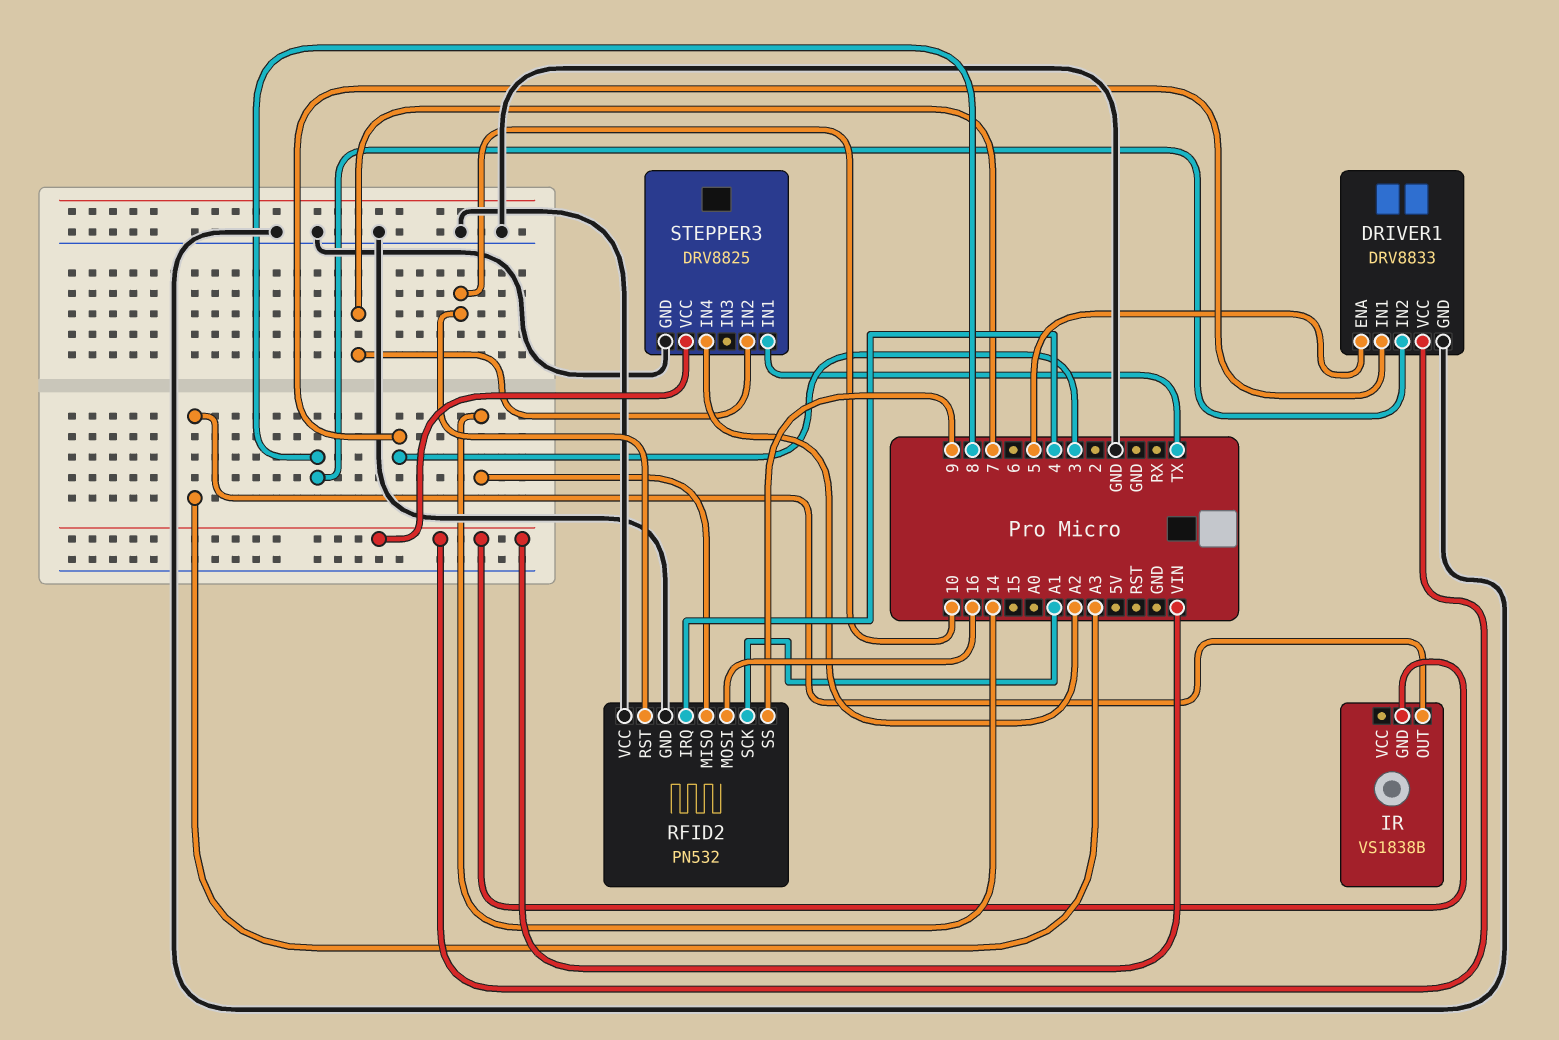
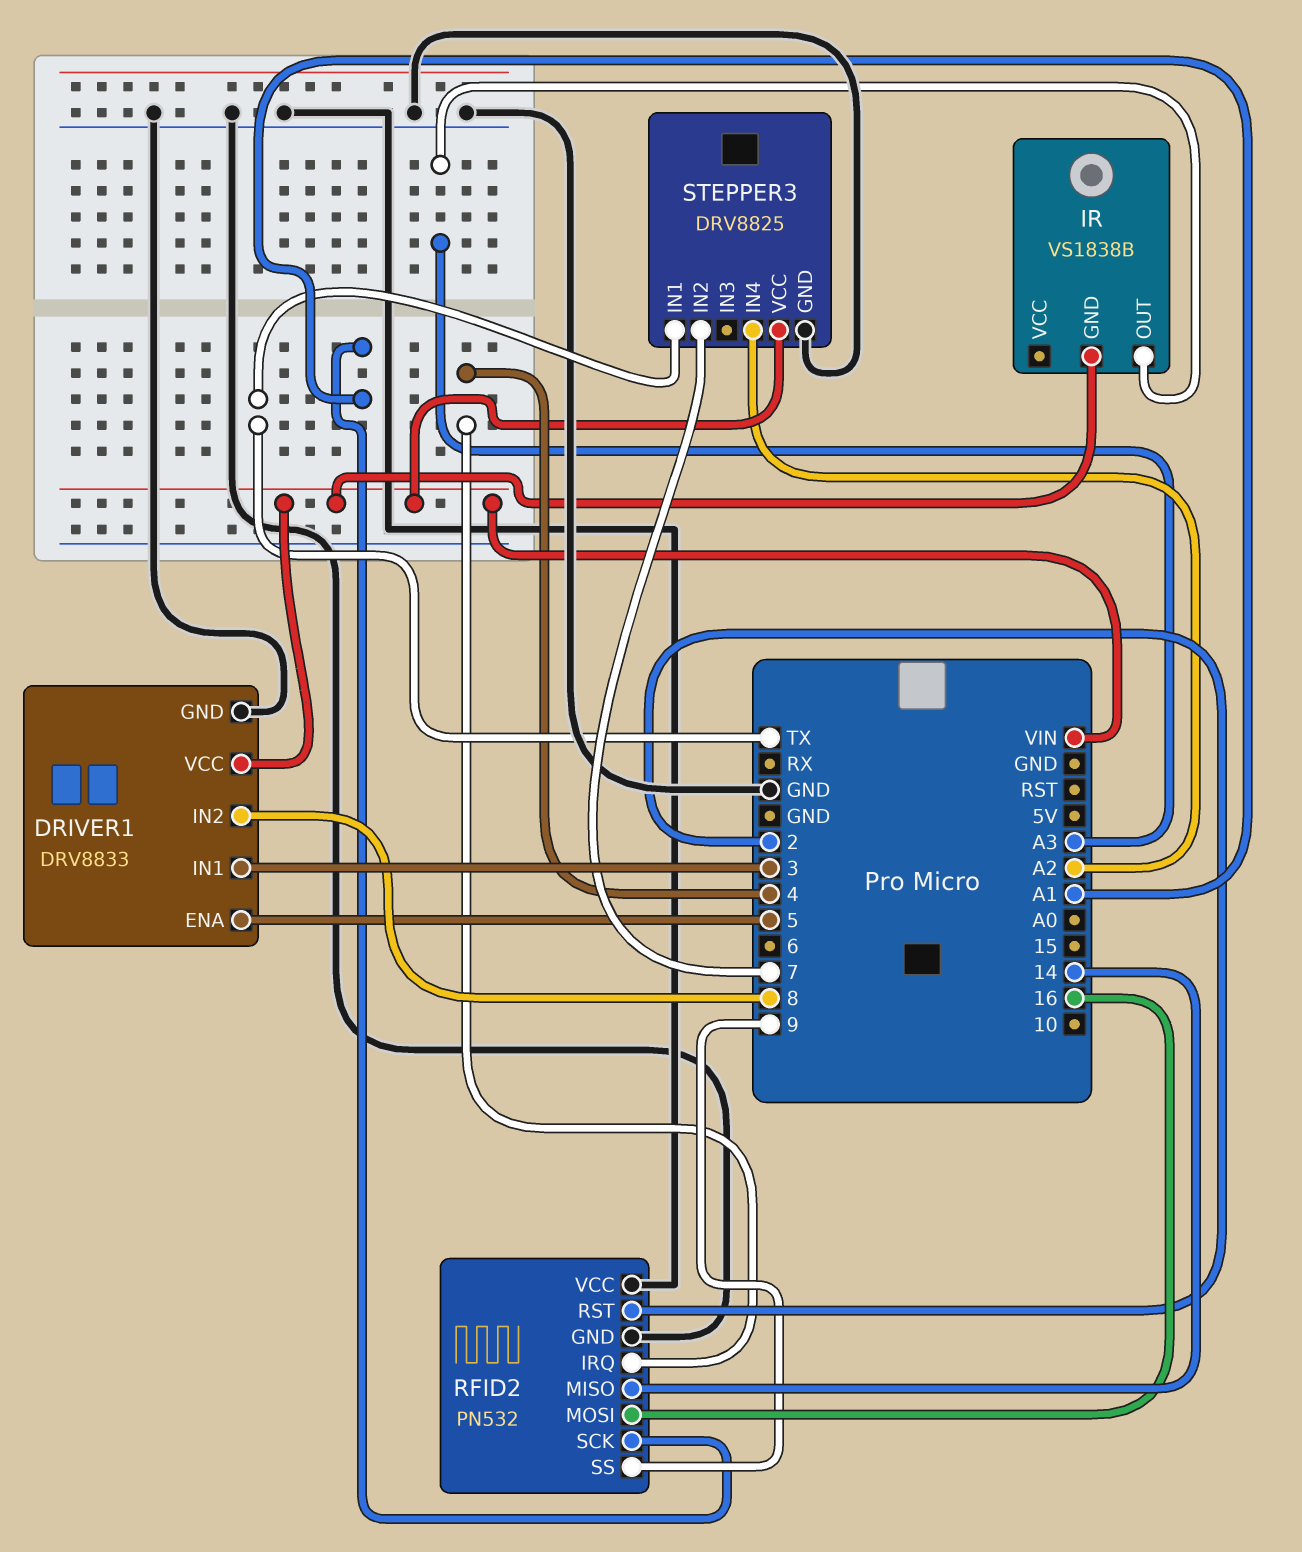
RFID2 pin RST: 10 -> 2

